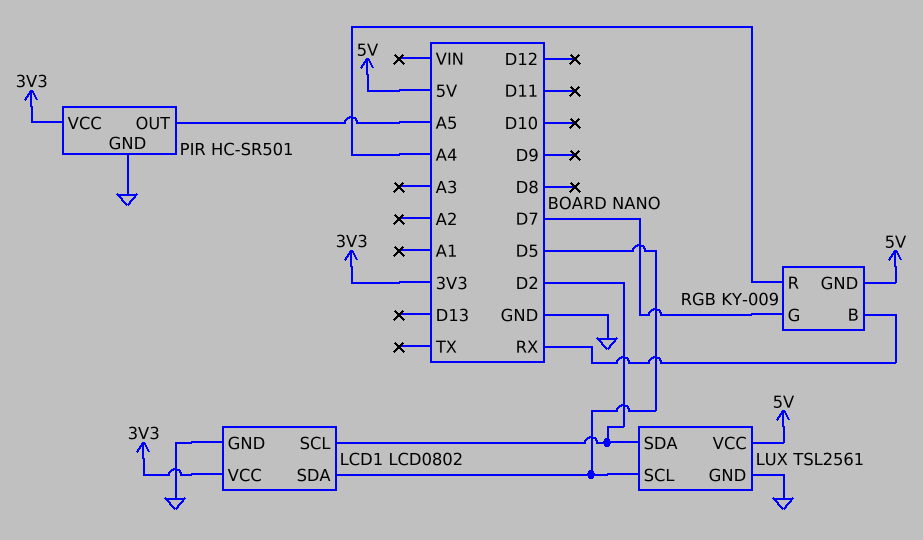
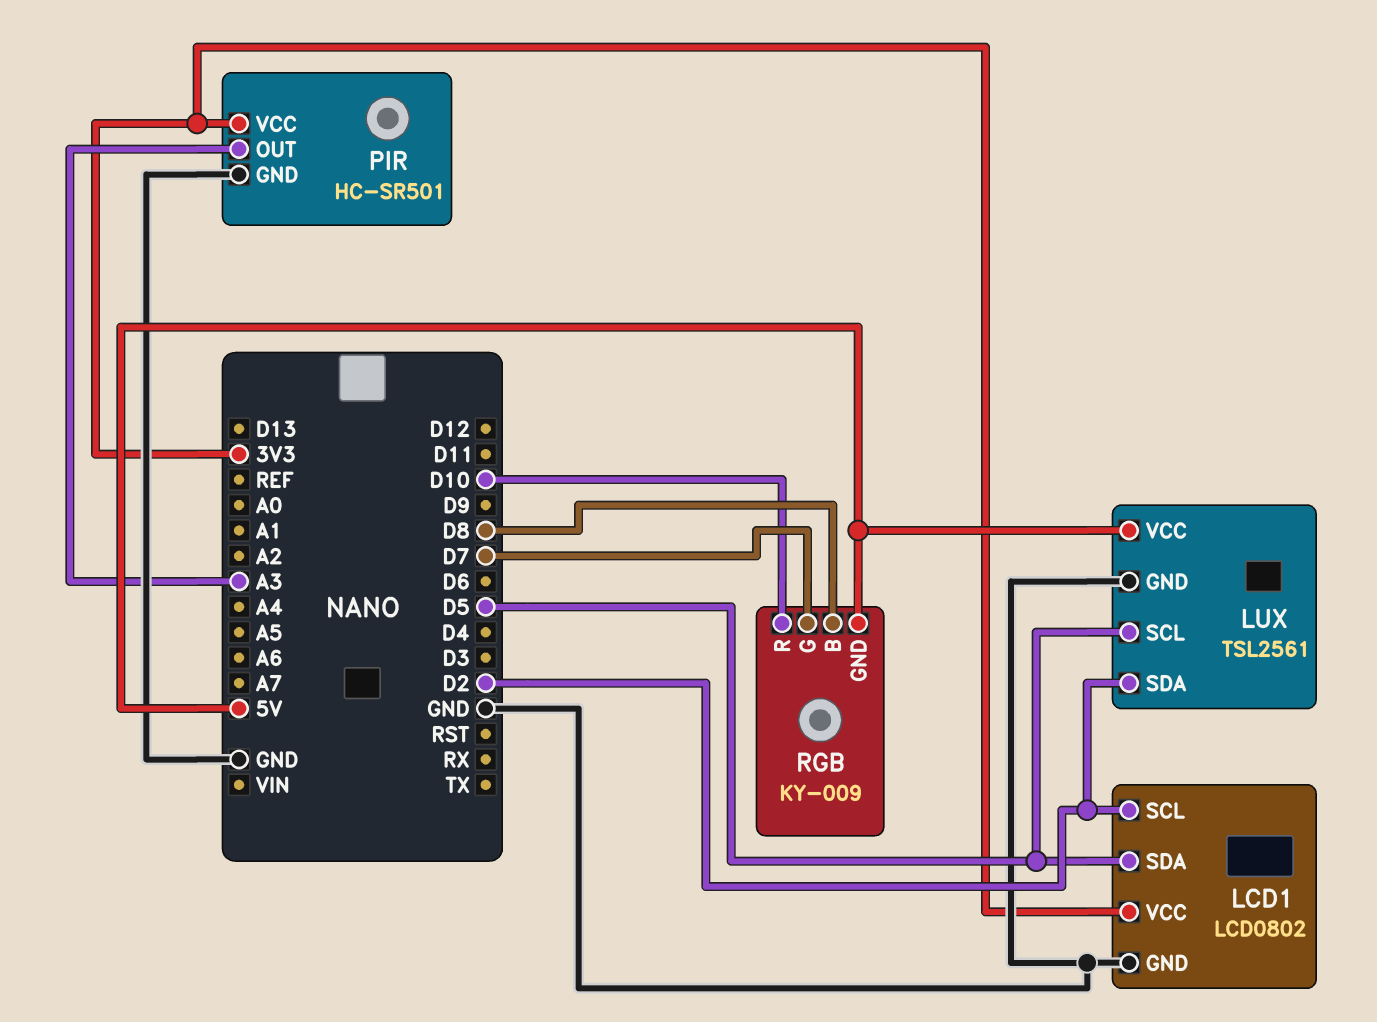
PIR pin OUT: A5 -> A3
RGB pin B: RX -> D8
RGB pin R: A4 -> D10

